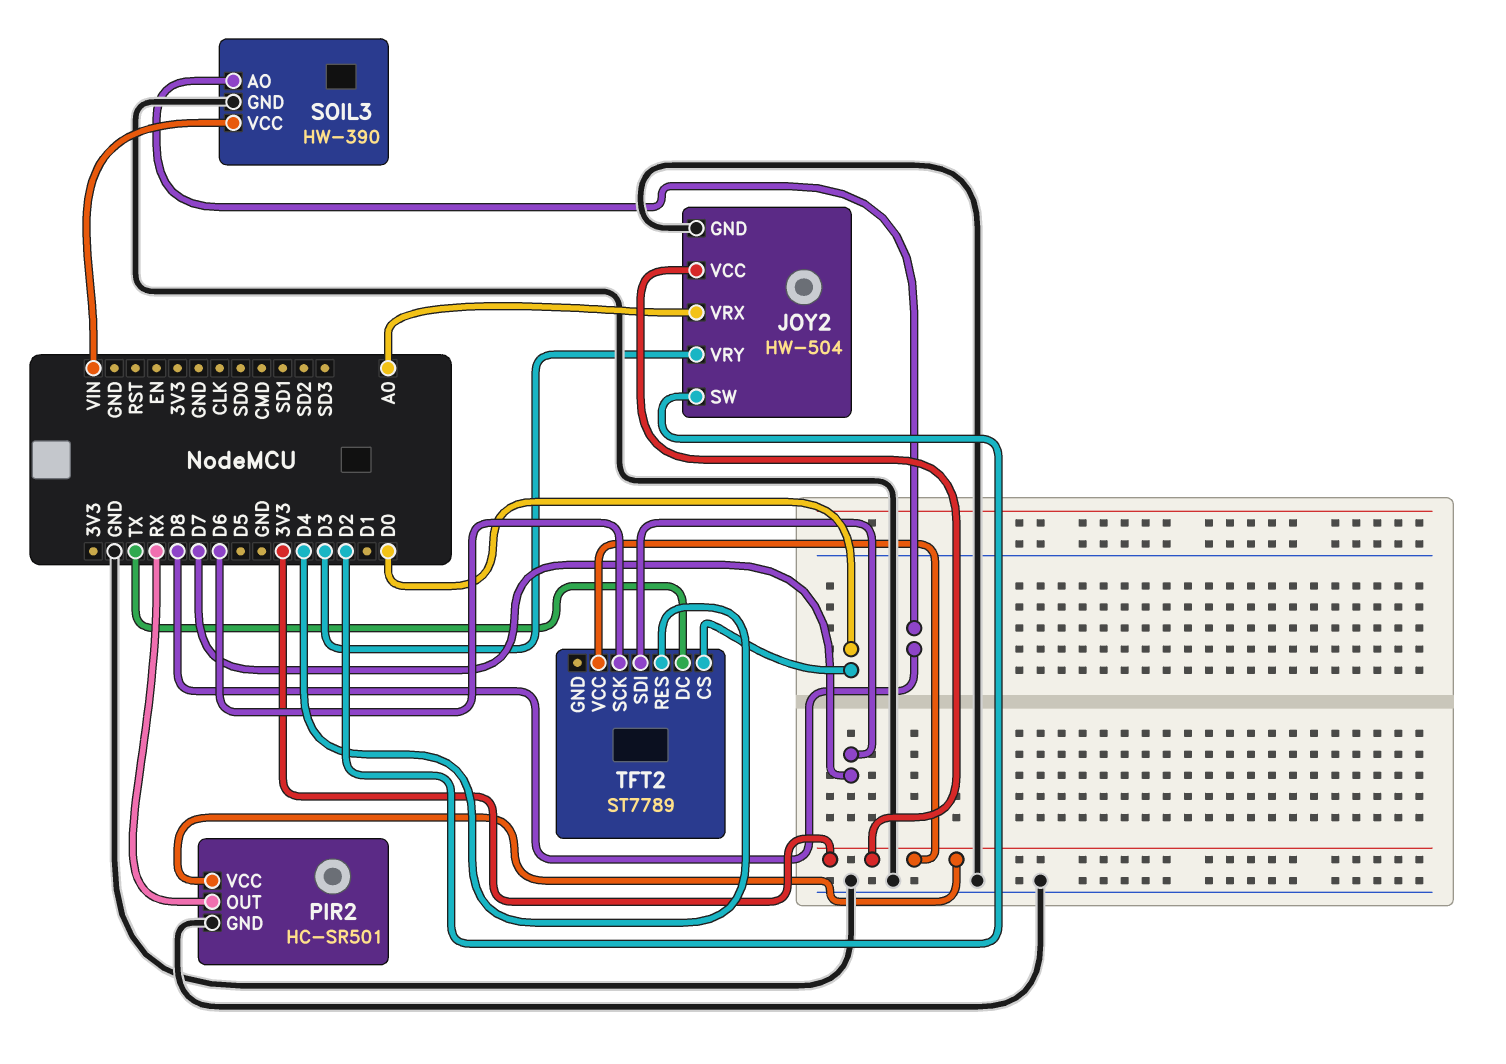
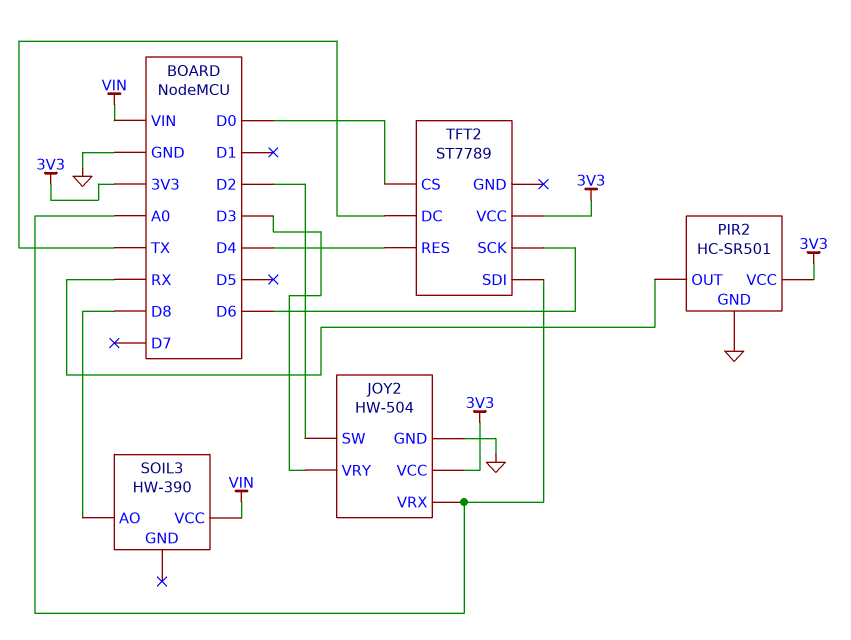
SOIL3 pin GND: GND -> none
TFT2 pin SDI: D7 -> A0

